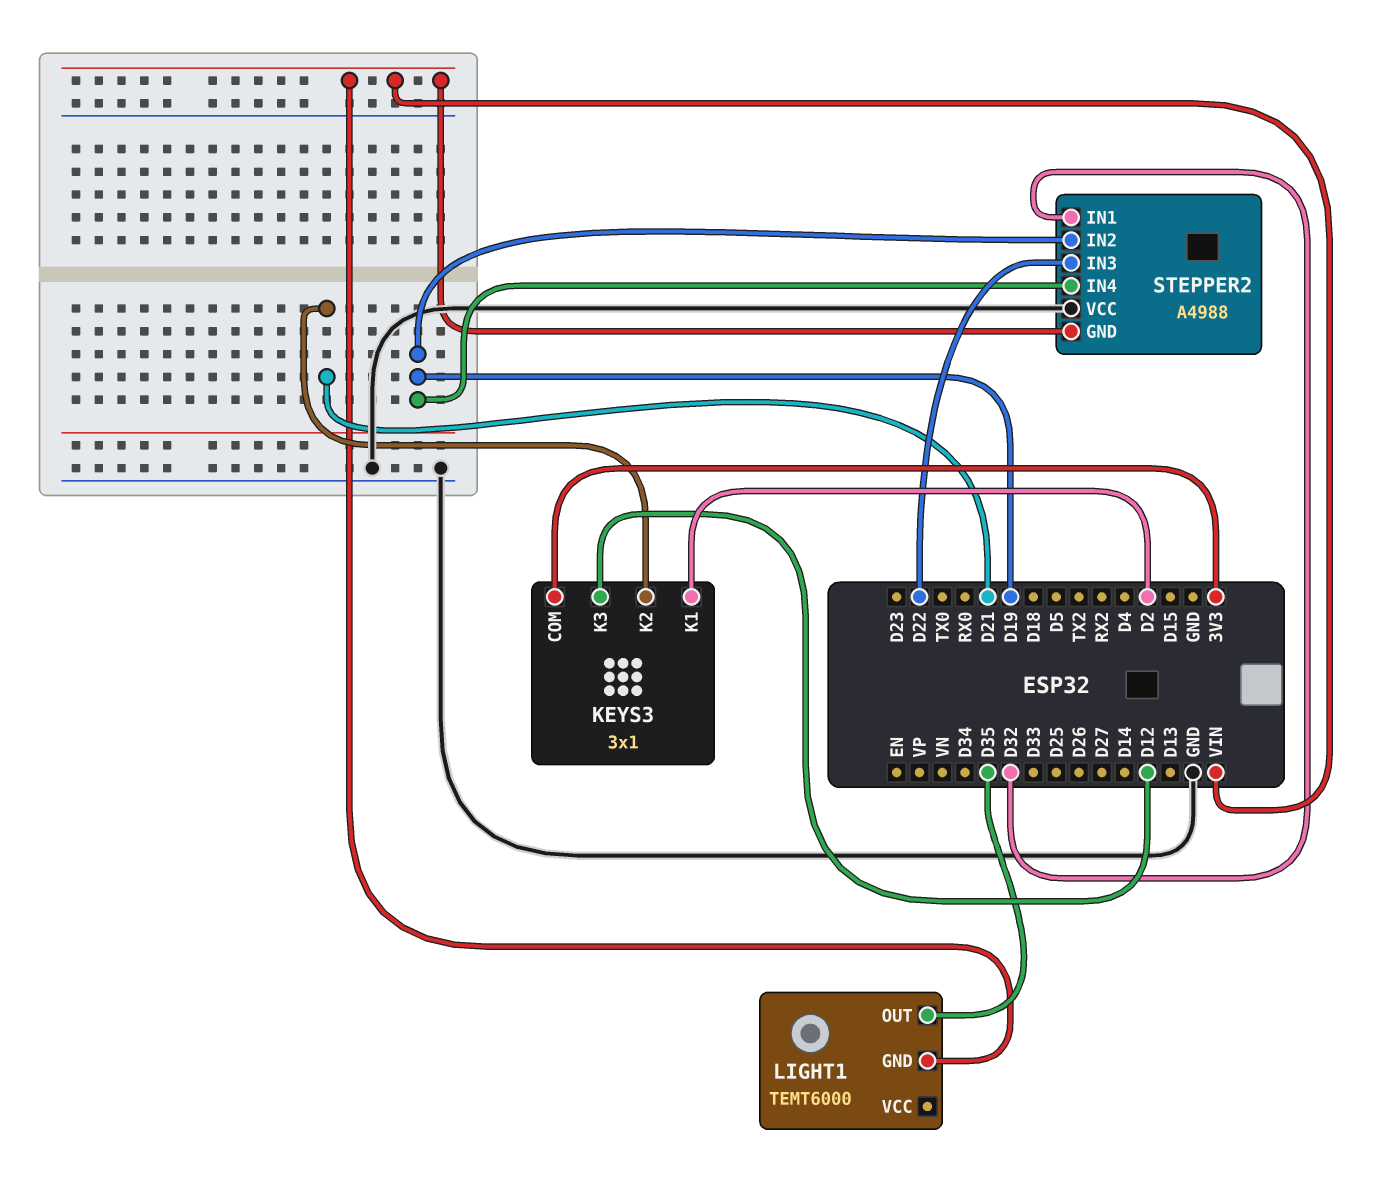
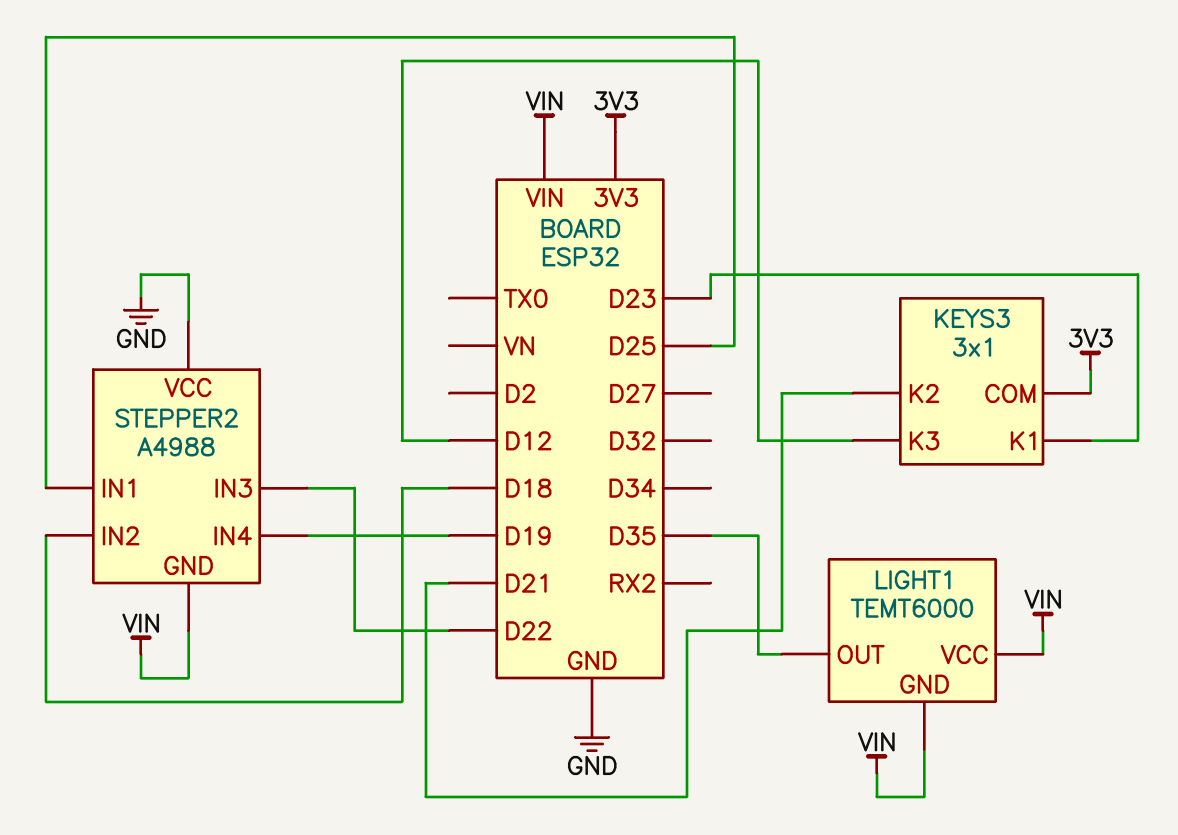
KEYS3 pin K1: D2 -> D23
LIGHT1 pin VCC: none -> VIN
STEPPER2 pin IN1: D32 -> D25
STEPPER2 pin IN2: D19 -> D18

